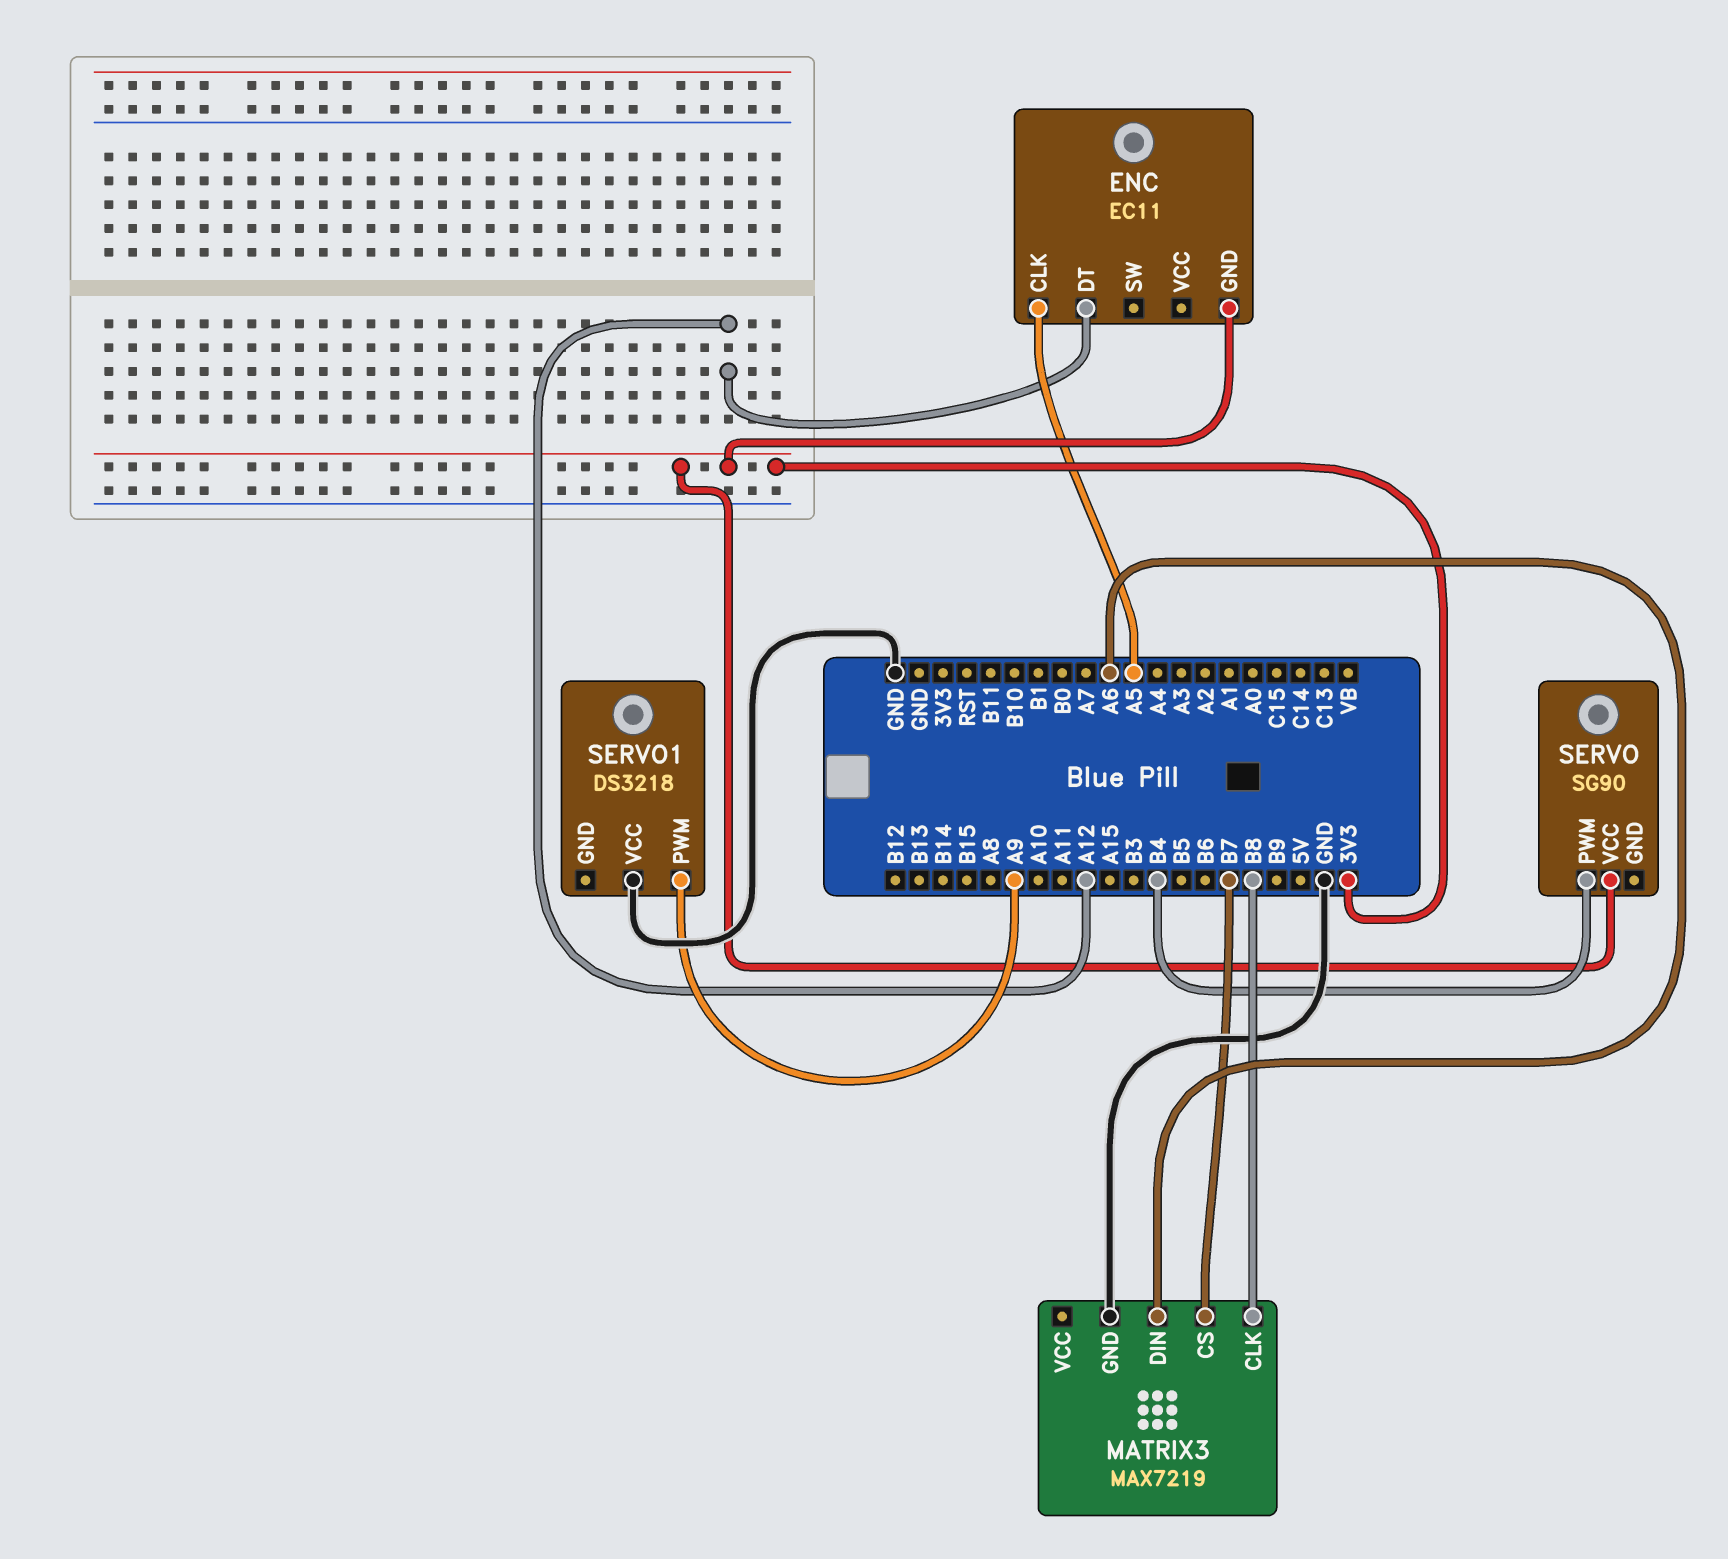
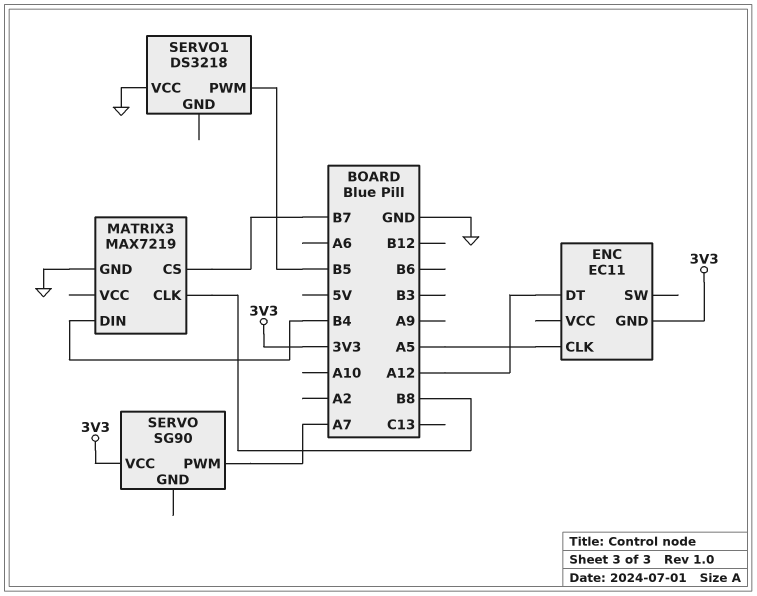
MATRIX3 pin DIN: A6 -> B4
SERVO pin PWM: B4 -> A7
SERVO1 pin PWM: A9 -> B5

